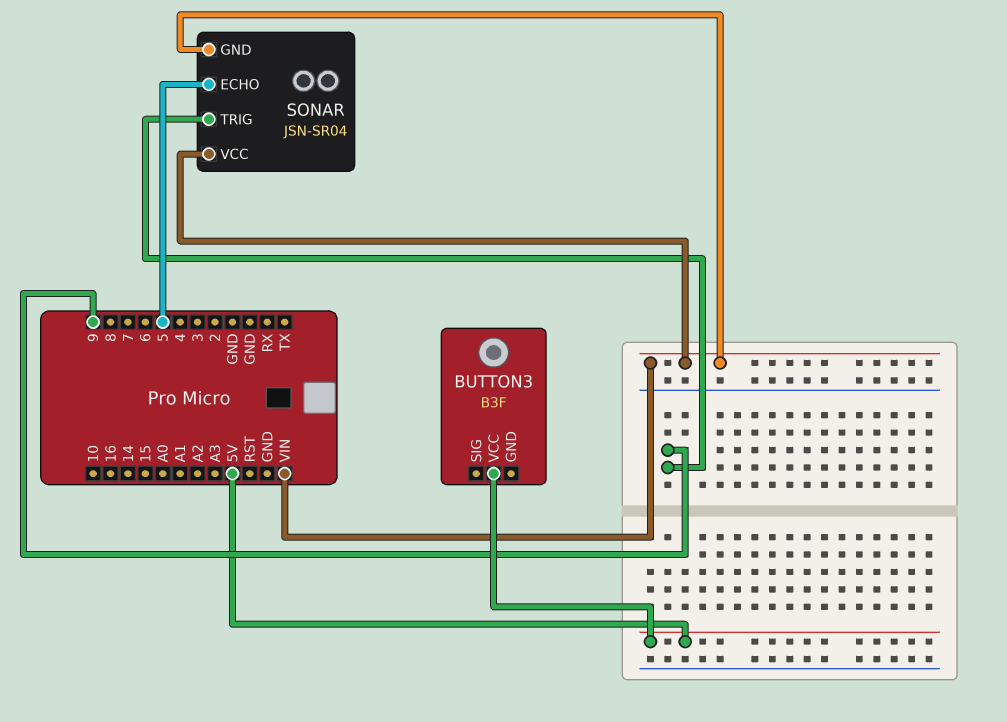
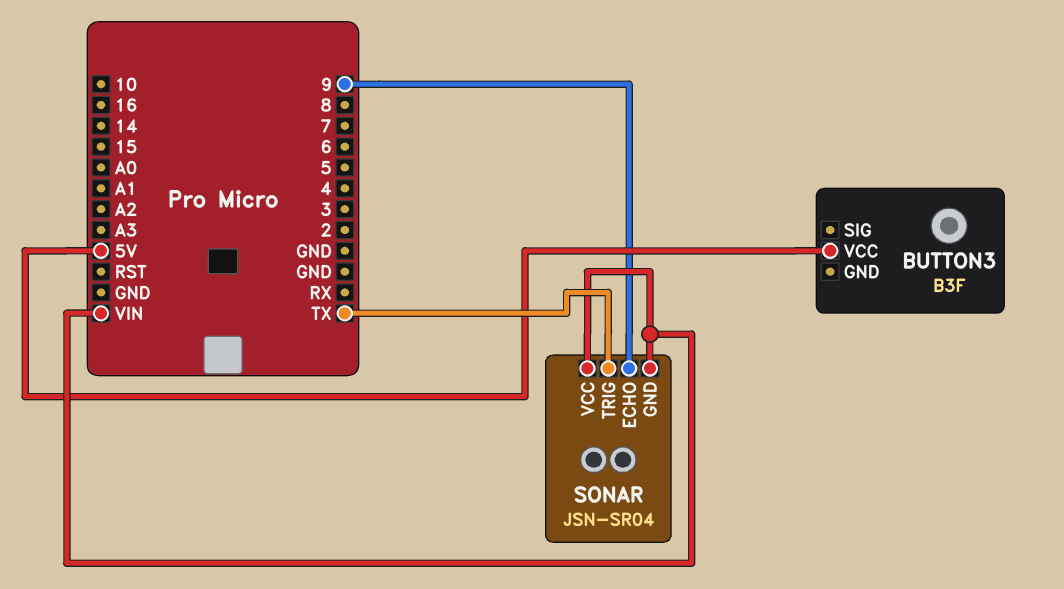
SONAR pin ECHO: 5 -> 9
SONAR pin TRIG: 9 -> TX

